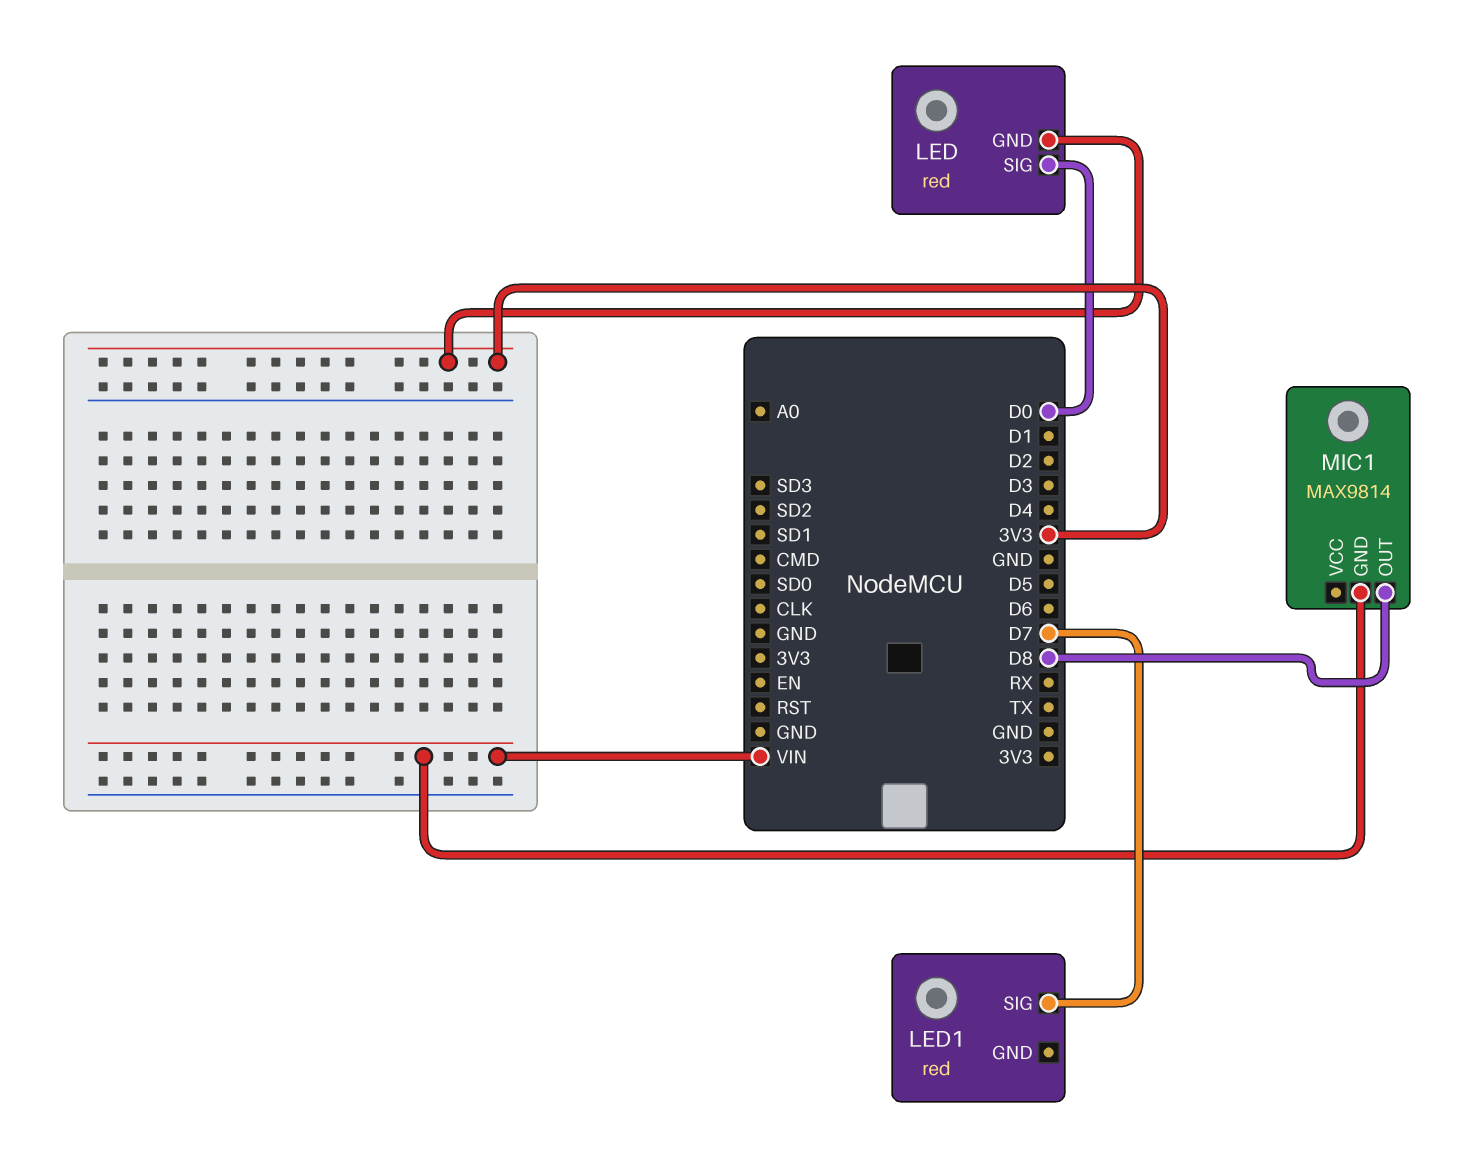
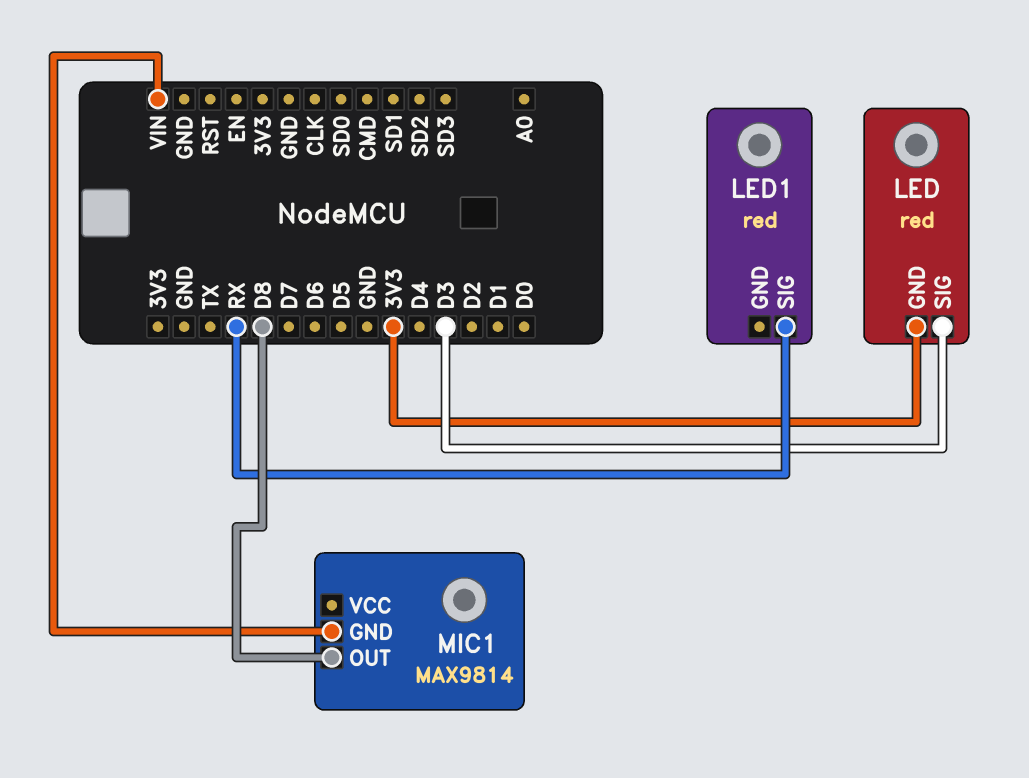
LED pin SIG: D0 -> D3
LED1 pin SIG: D7 -> RX

